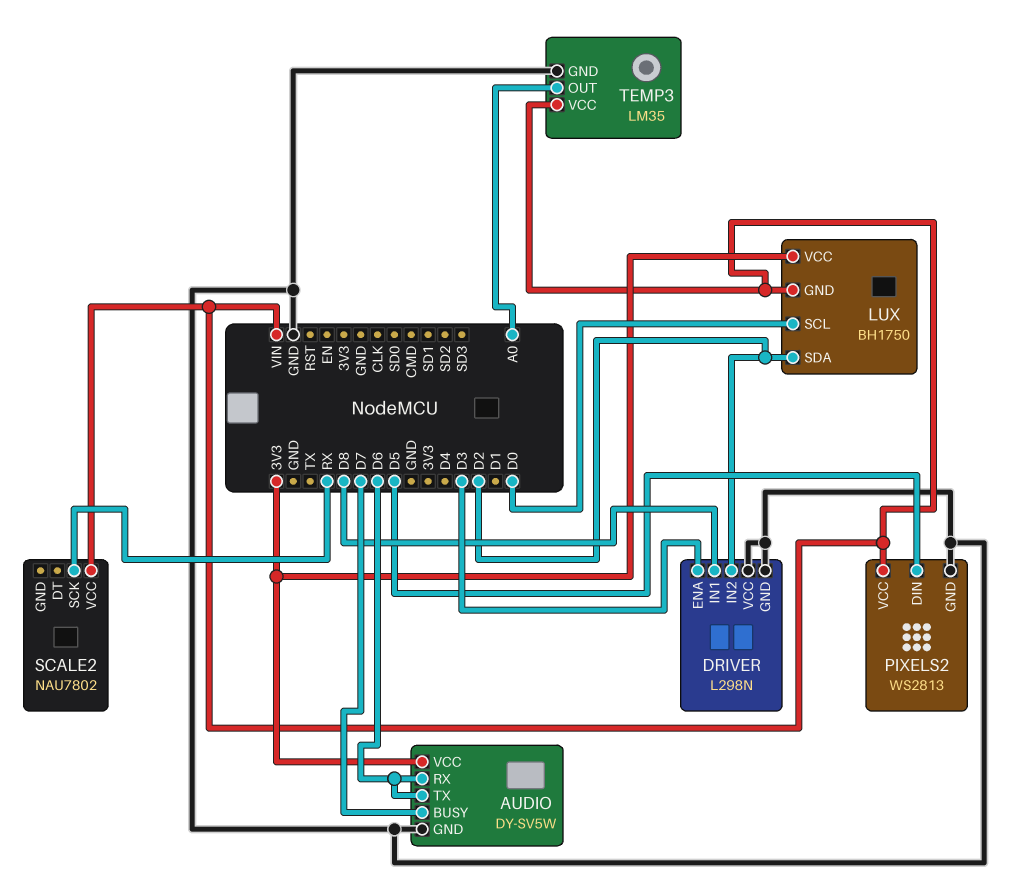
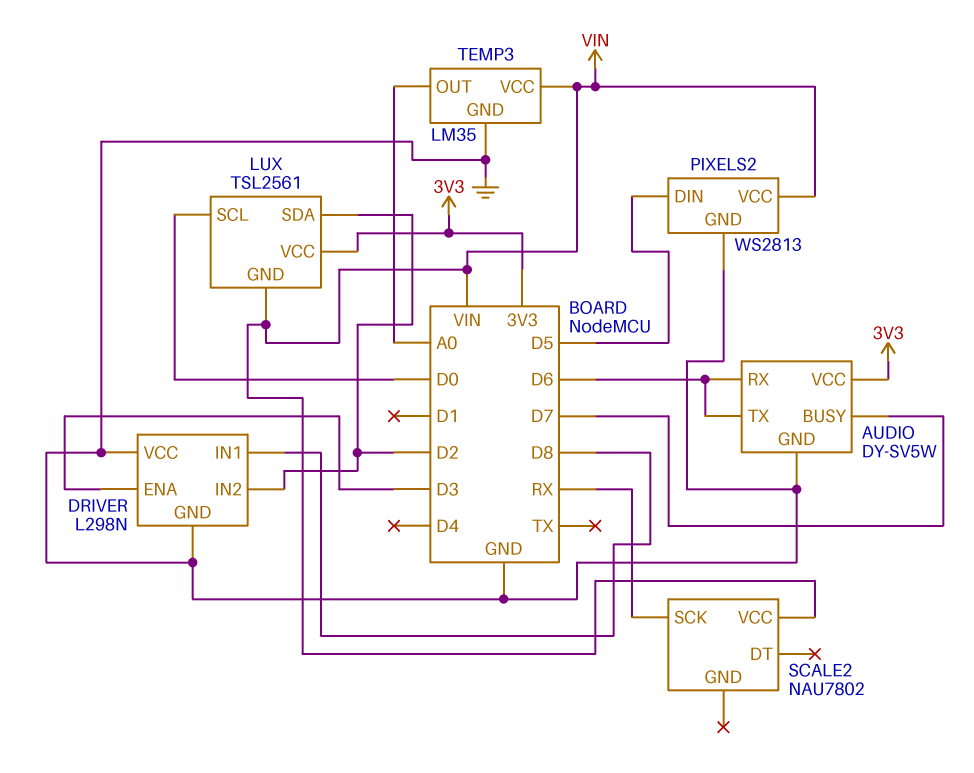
LUX: BH1750 -> TSL2561

